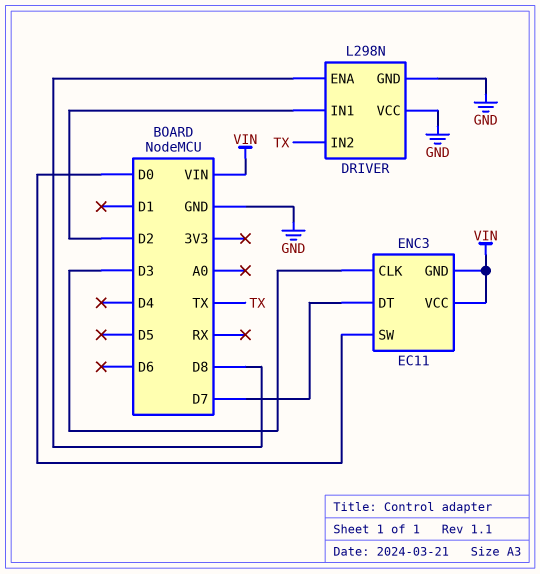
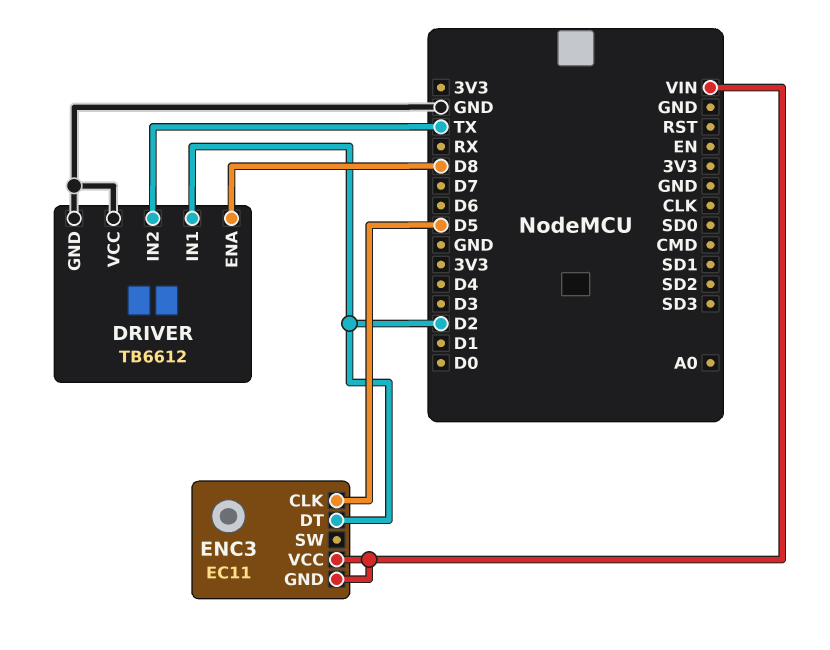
DRIVER: L298N -> TB6612
ENC3 pin CLK: D3 -> D5
ENC3 pin DT: D7 -> D2
ENC3 pin SW: D0 -> none

